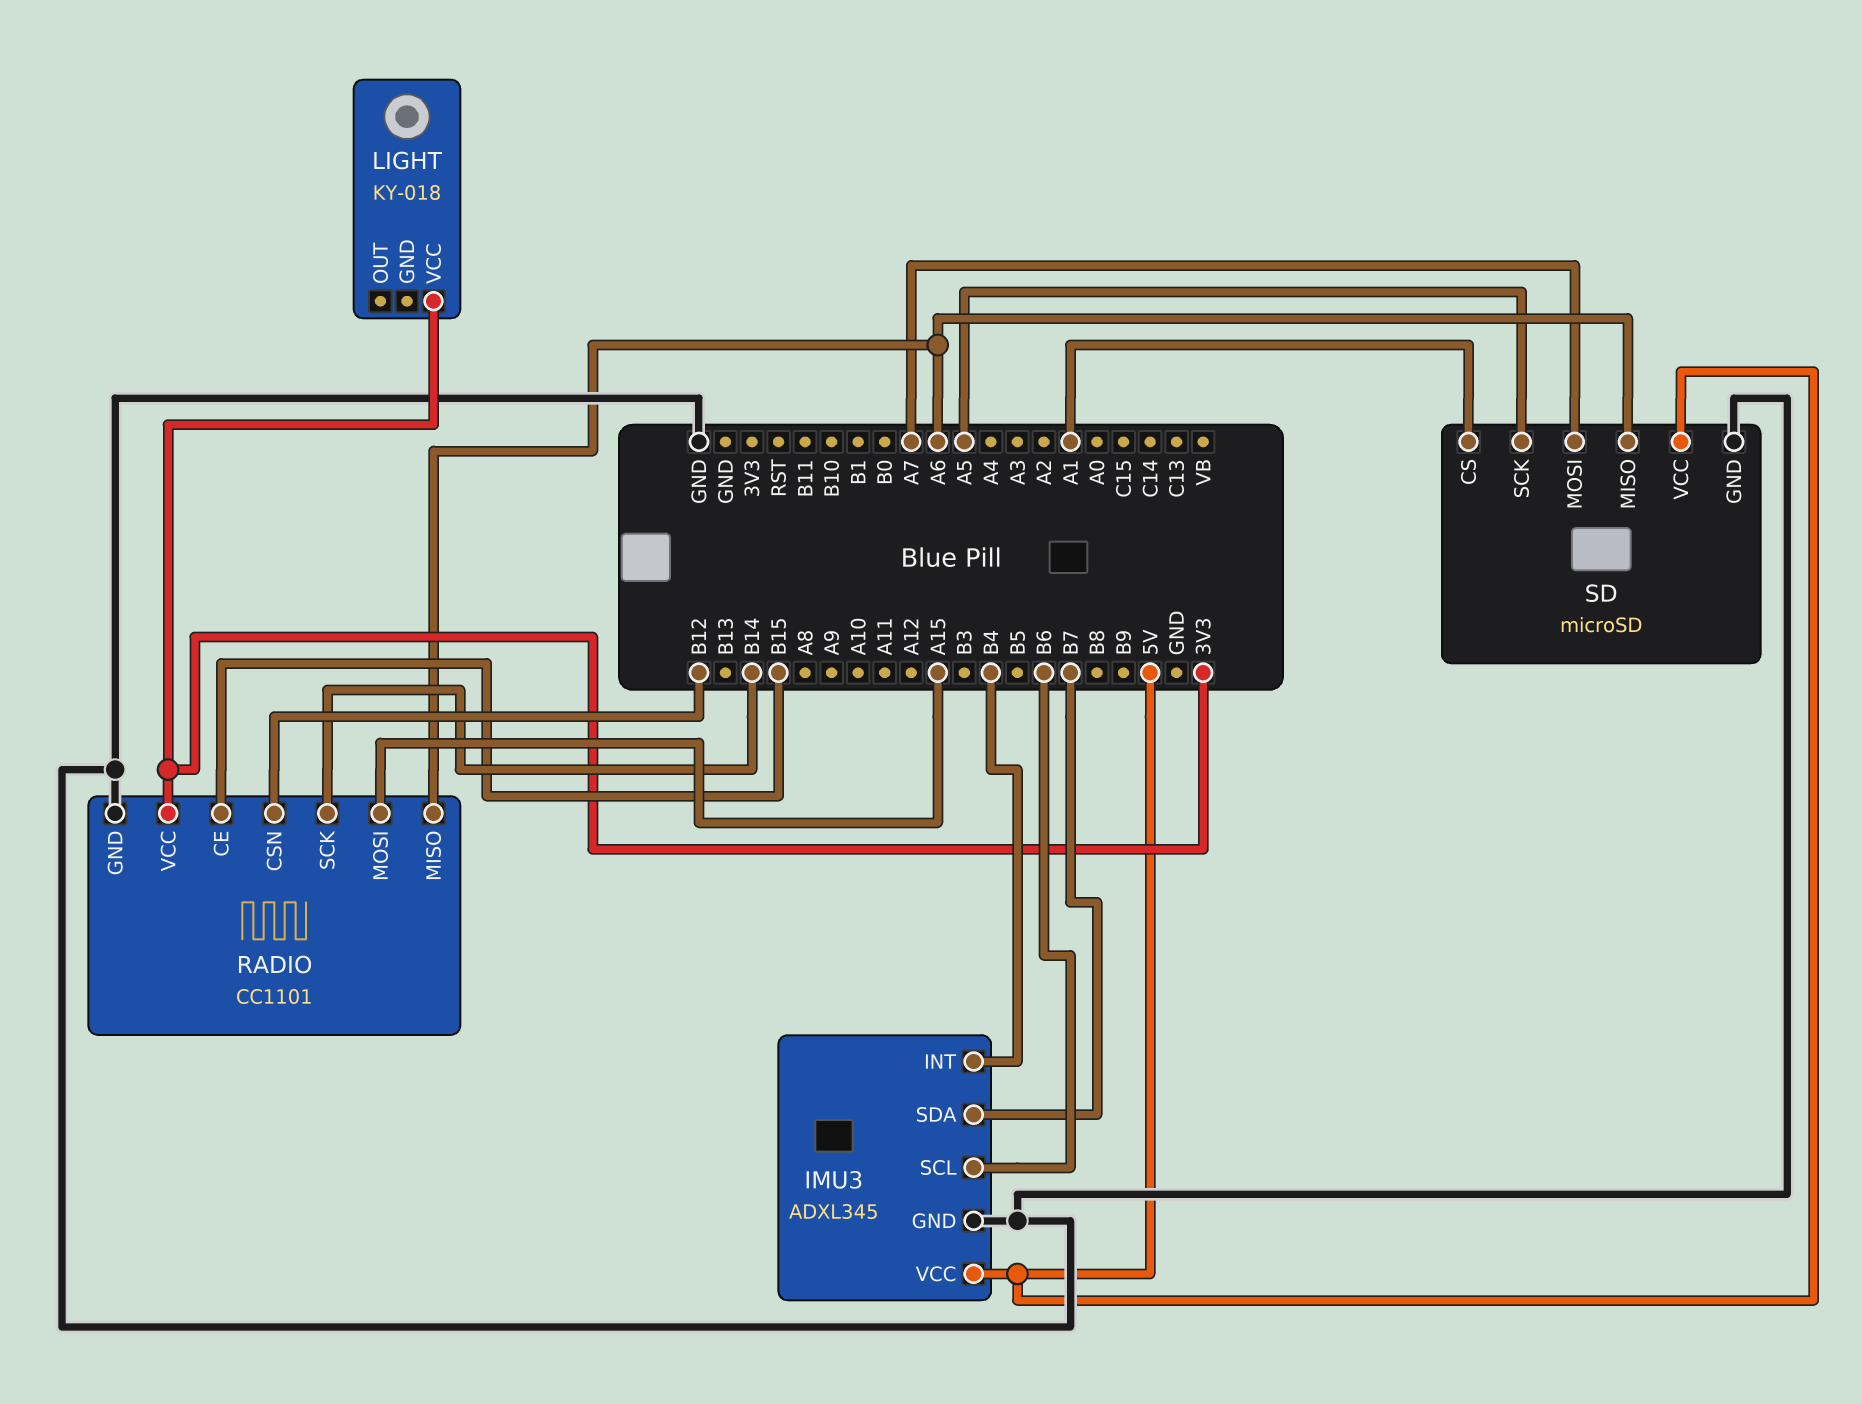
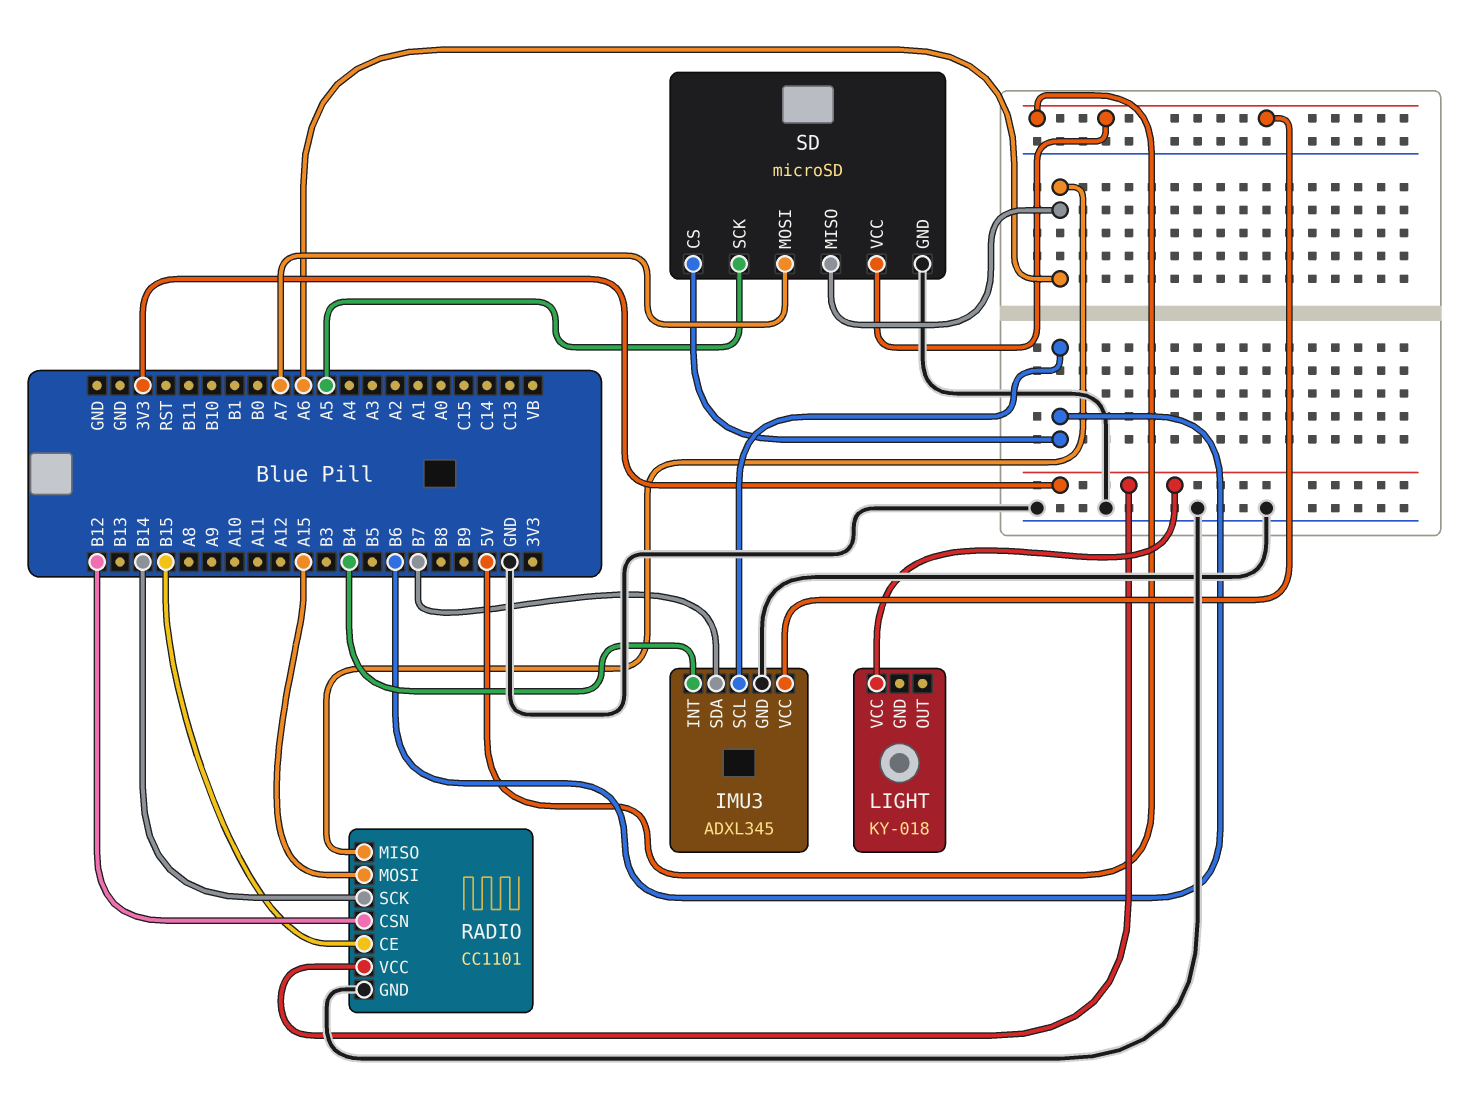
SD pin CS: A1 -> B6

